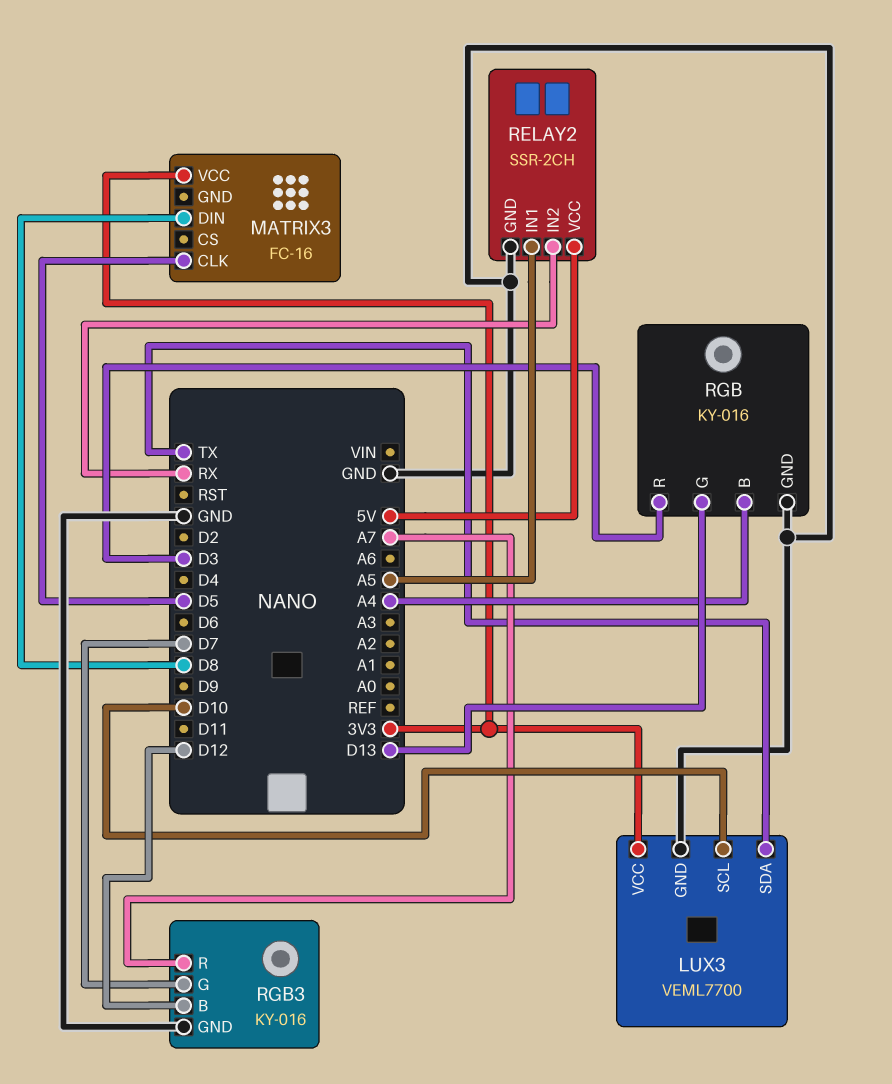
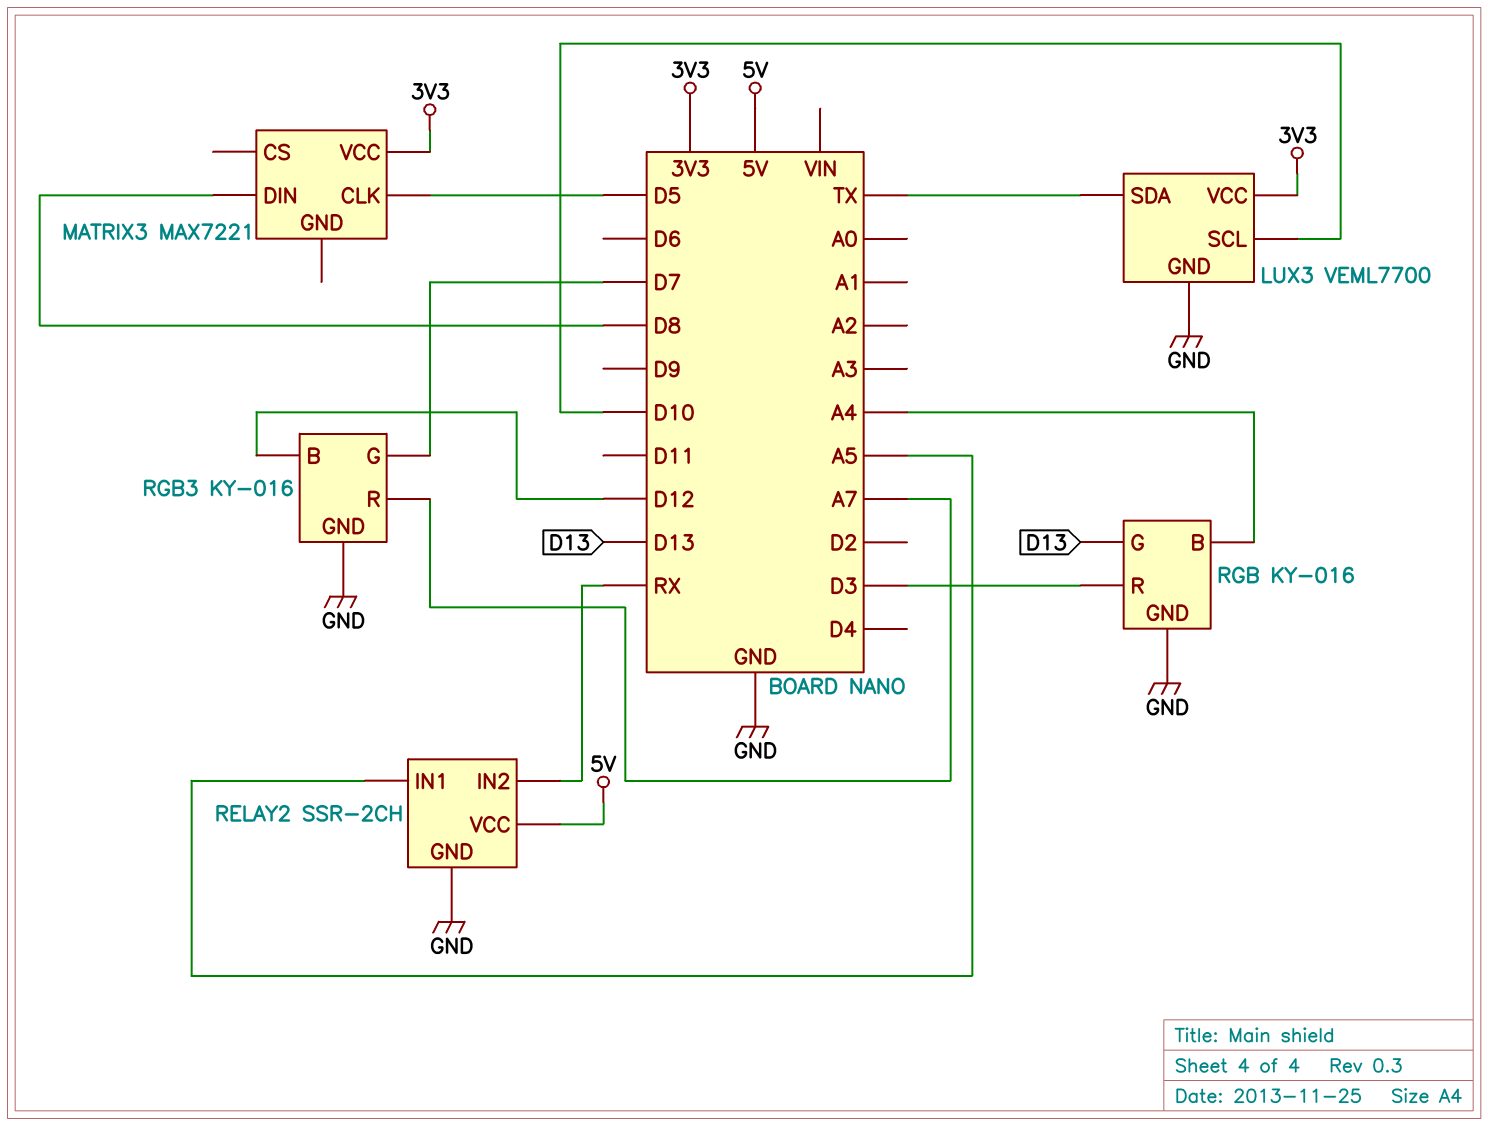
MATRIX3: FC-16 -> MAX7221

